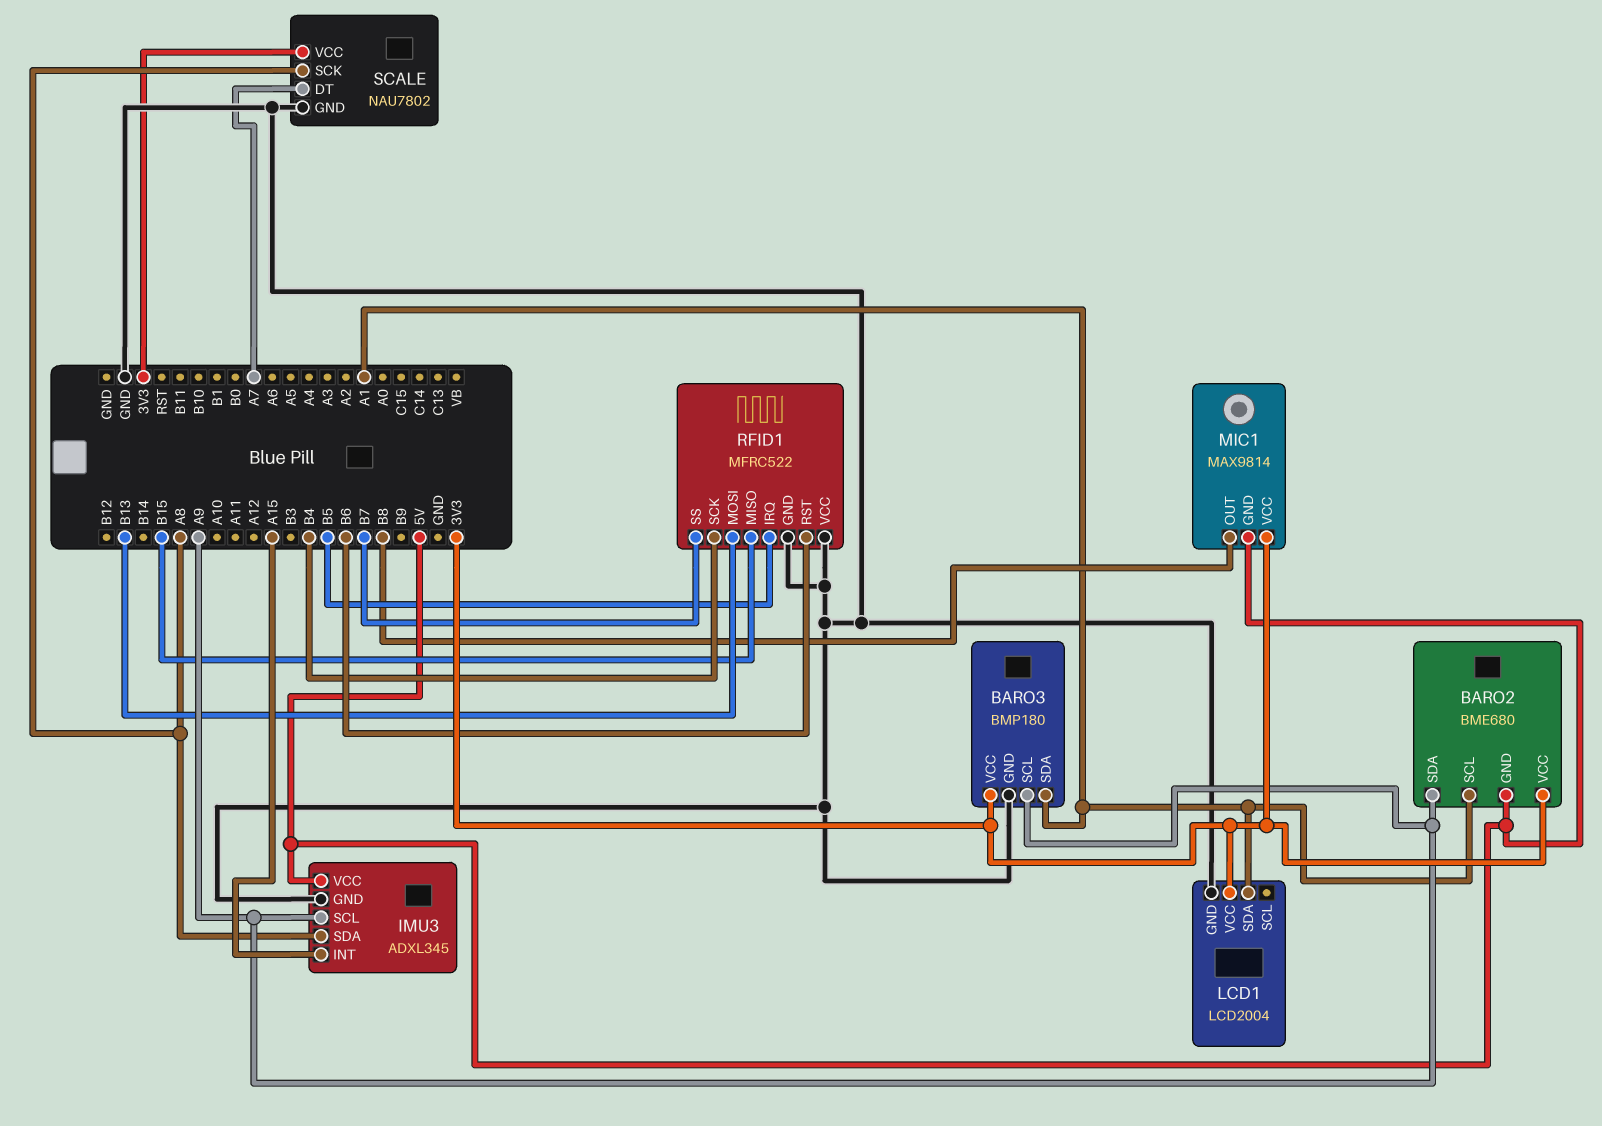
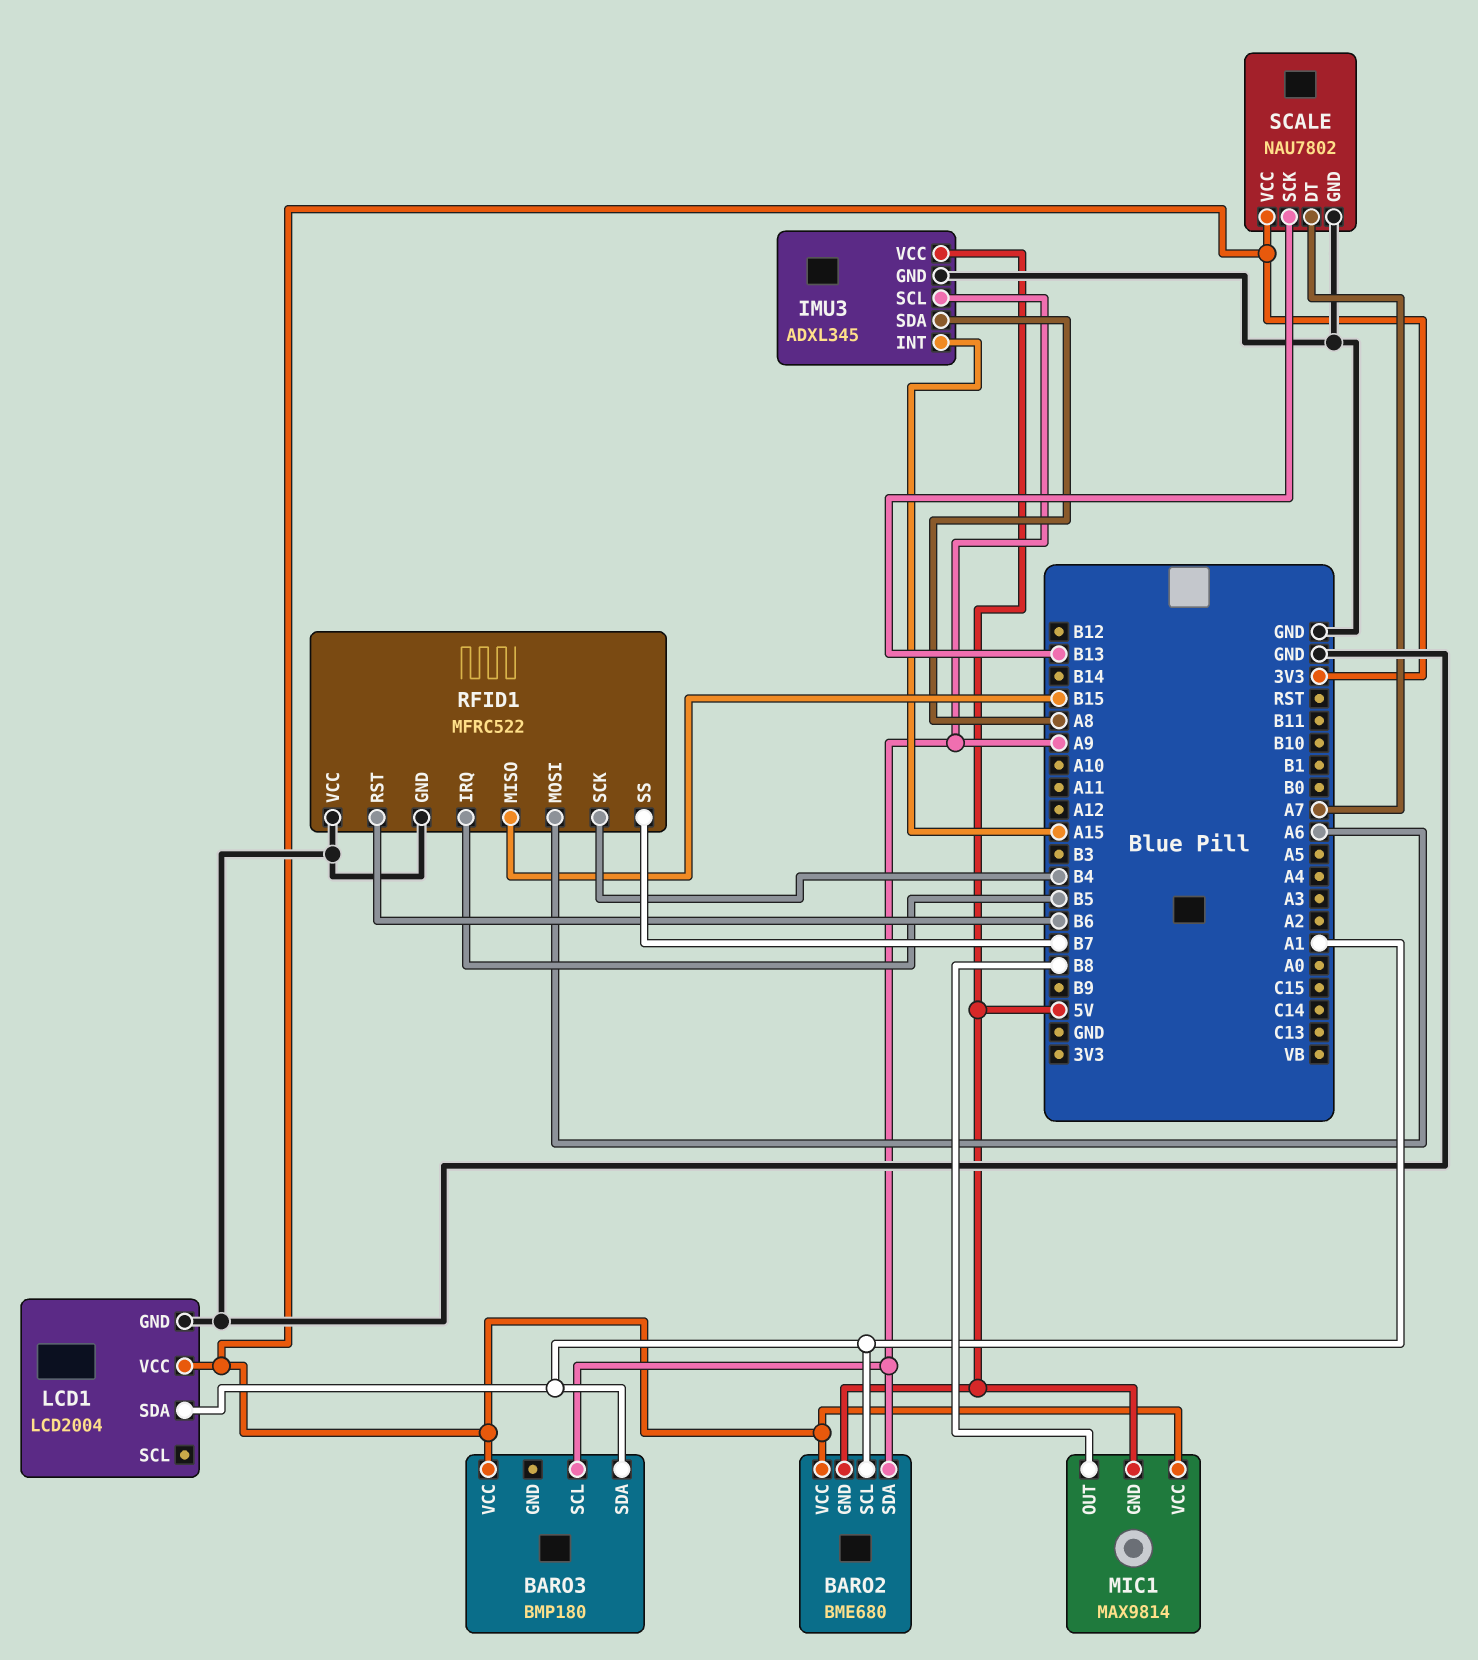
BARO3 pin GND: GND -> none
RFID1 pin MOSI: B13 -> A6
SCALE pin SCK: A8 -> B13

